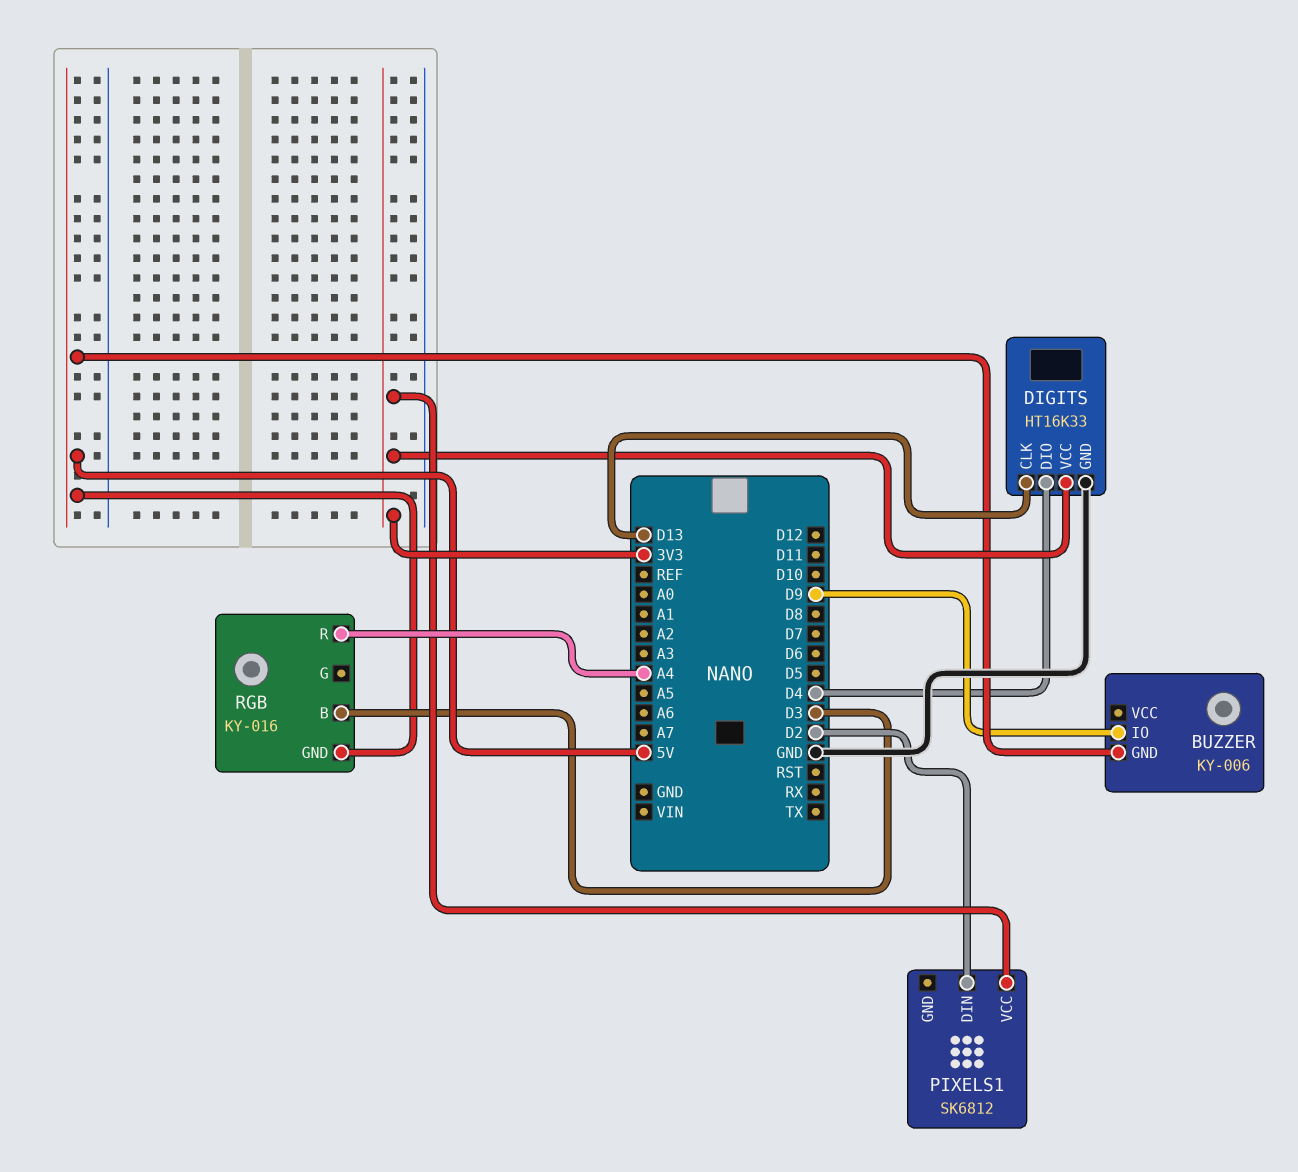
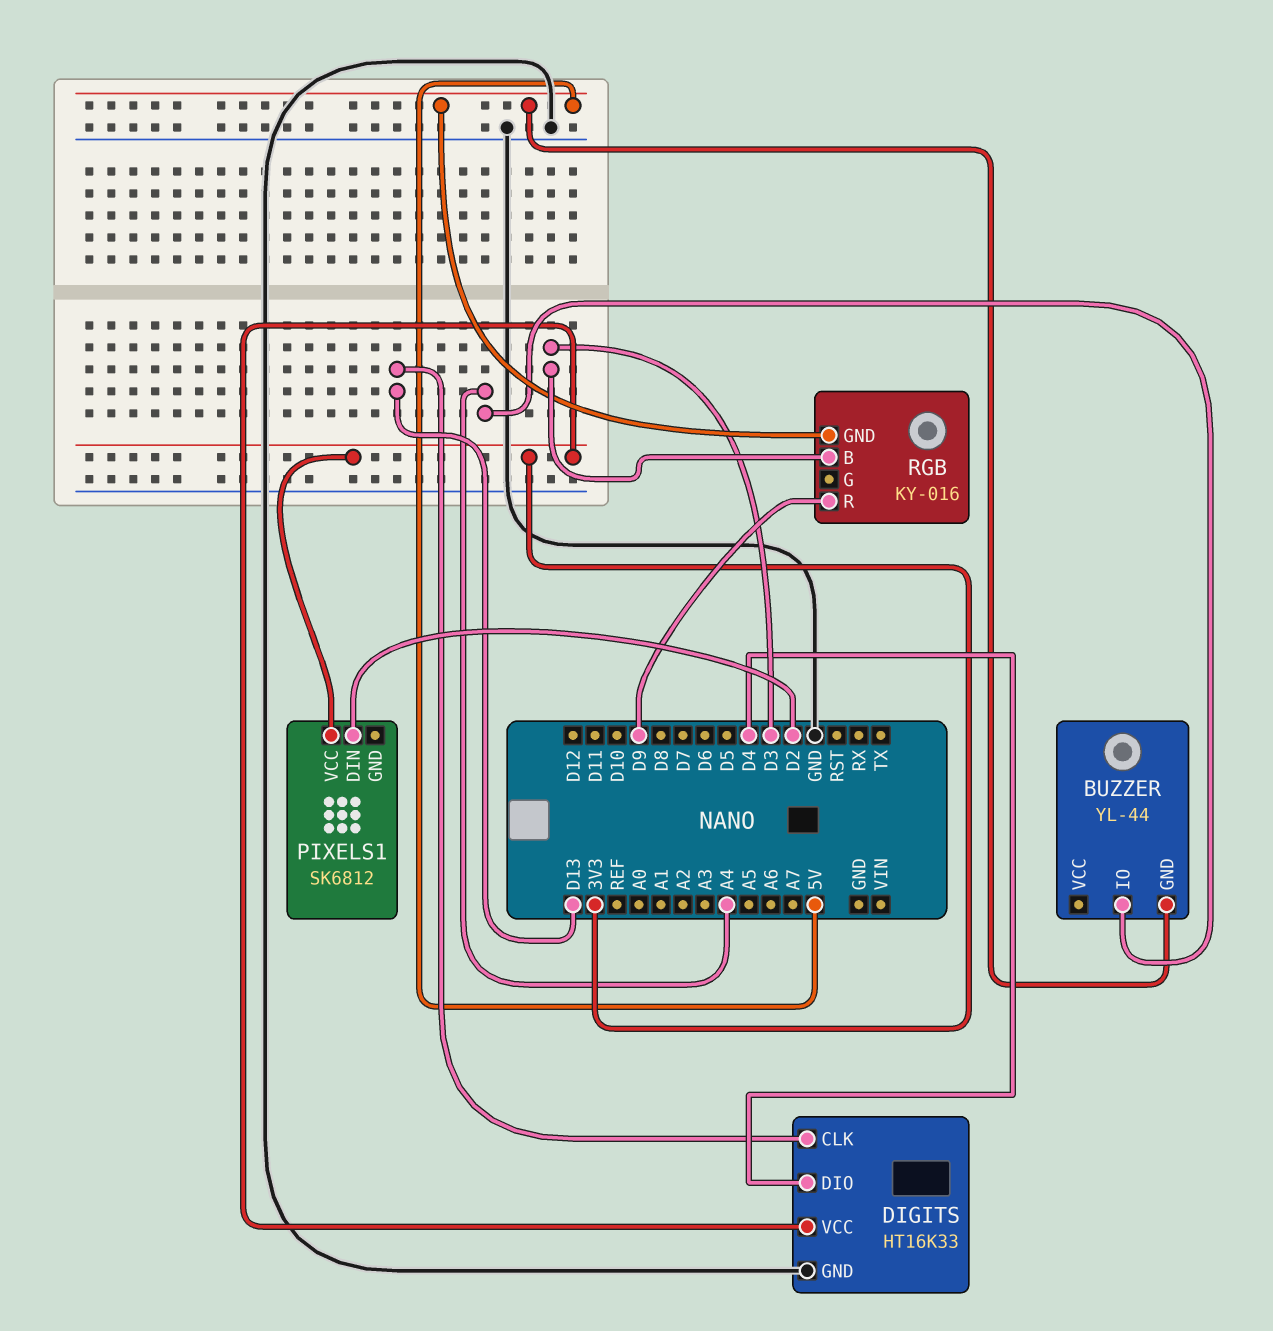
BUZZER: KY-006 -> YL-44
BUZZER pin IO: D9 -> A4
RGB pin R: A4 -> D9

